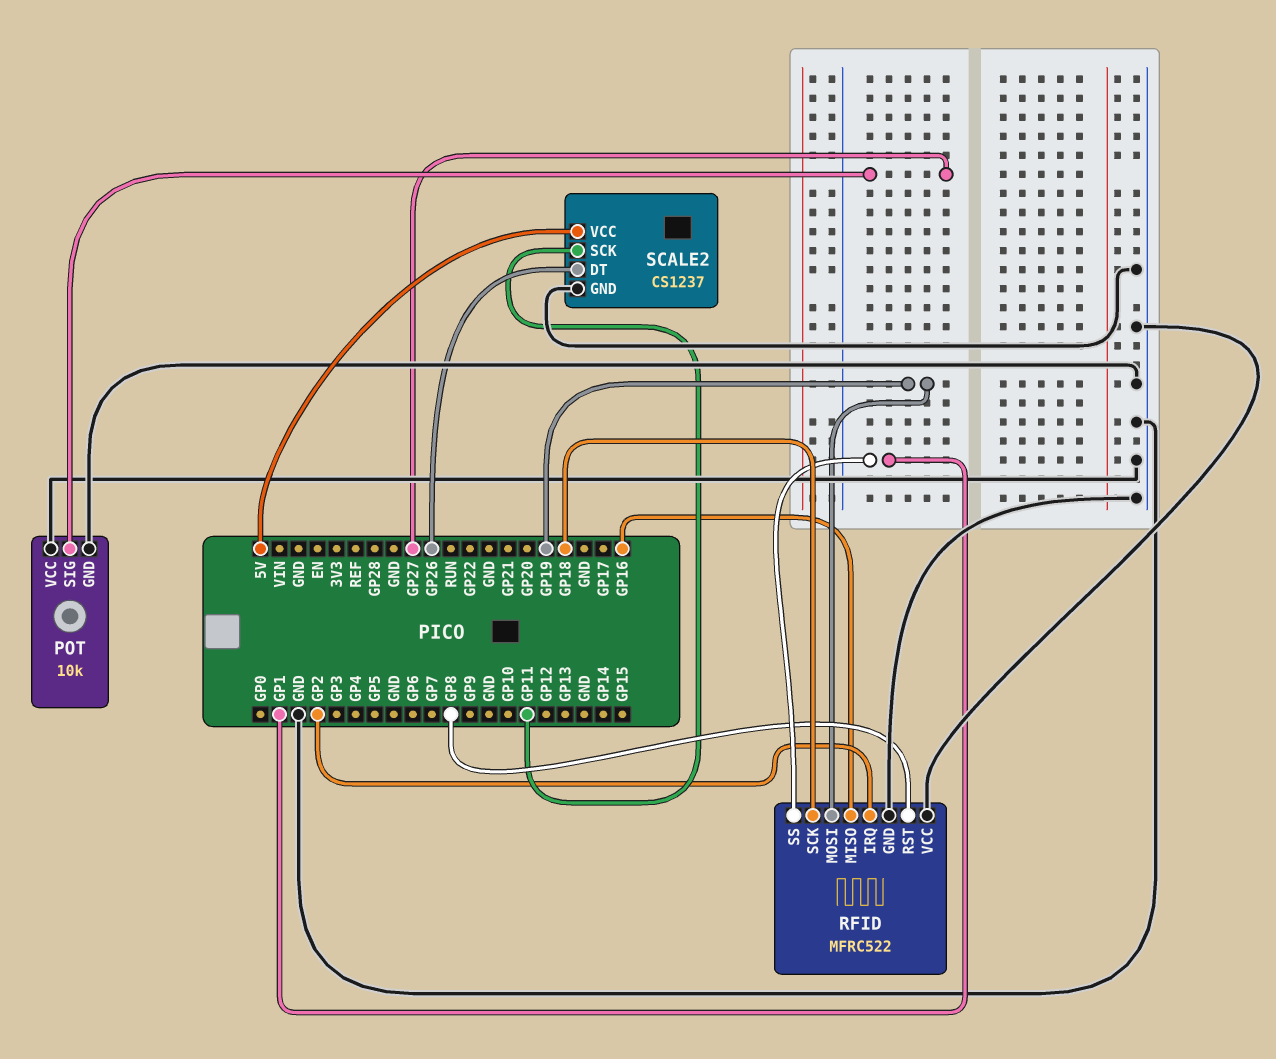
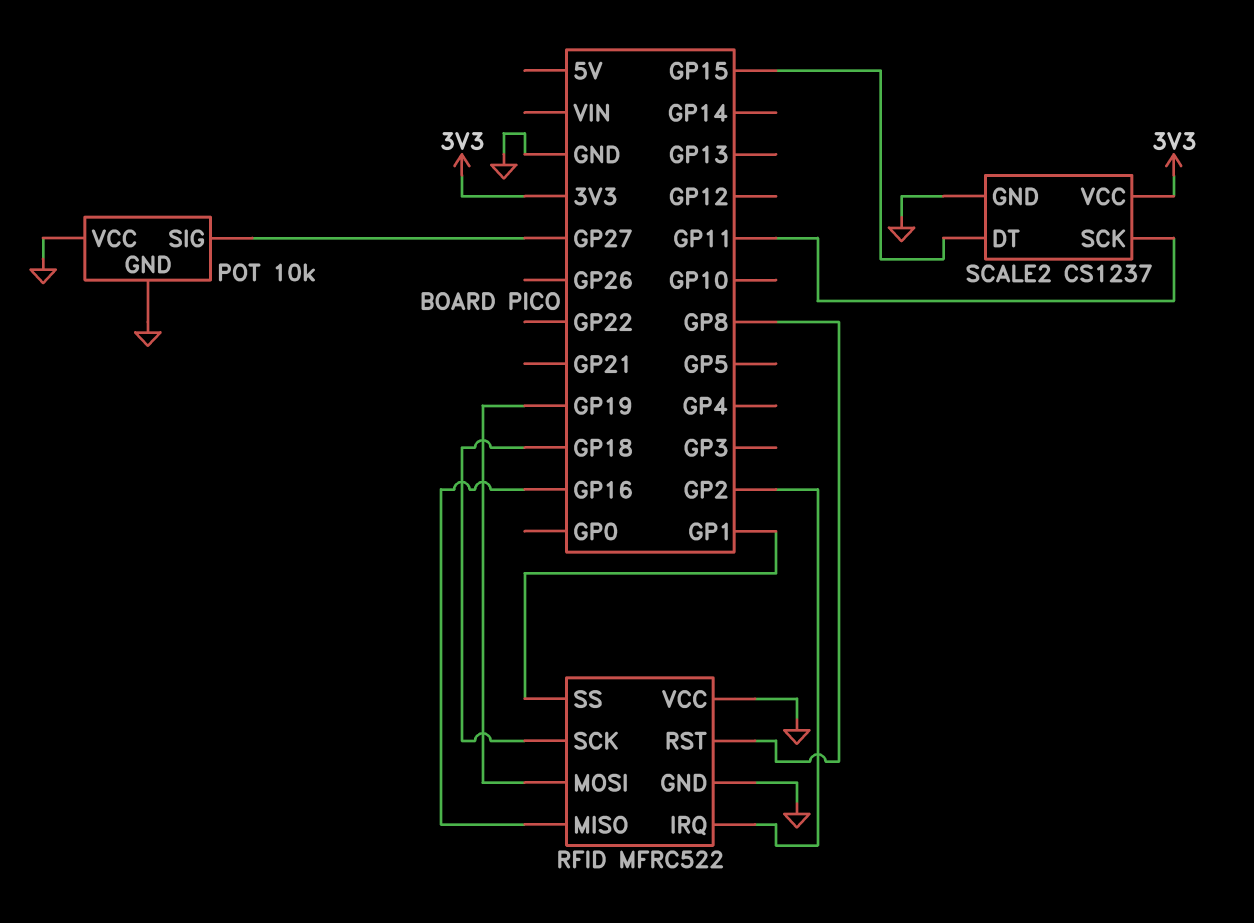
SCALE2 pin DT: GP26 -> GP15
SCALE2 pin VCC: 5V -> 3V3

